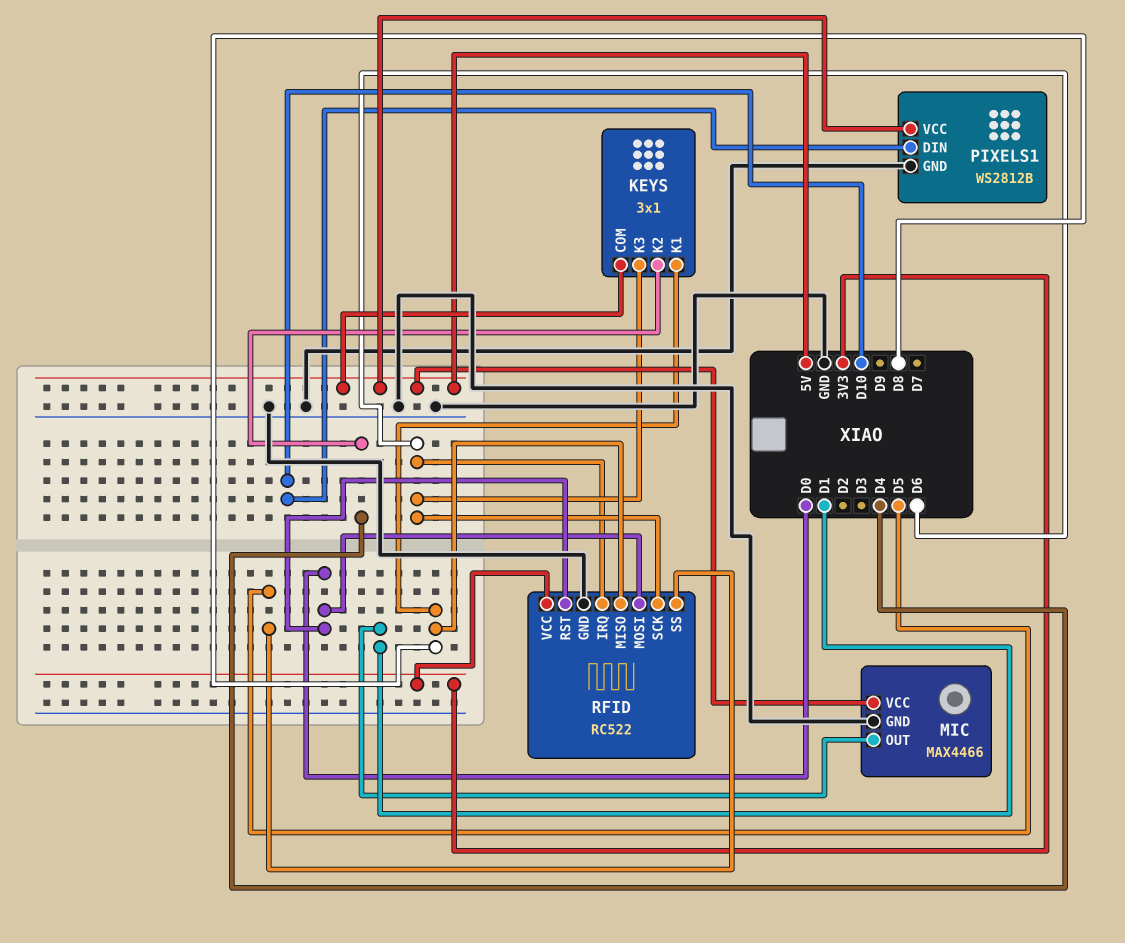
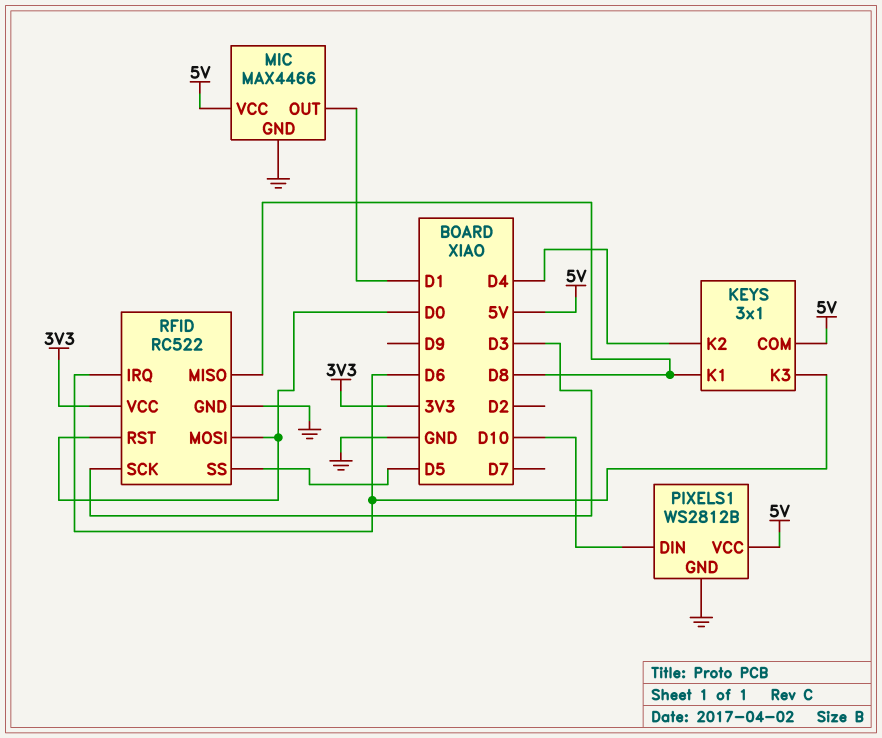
RFID pin SCK: D6 -> D3

